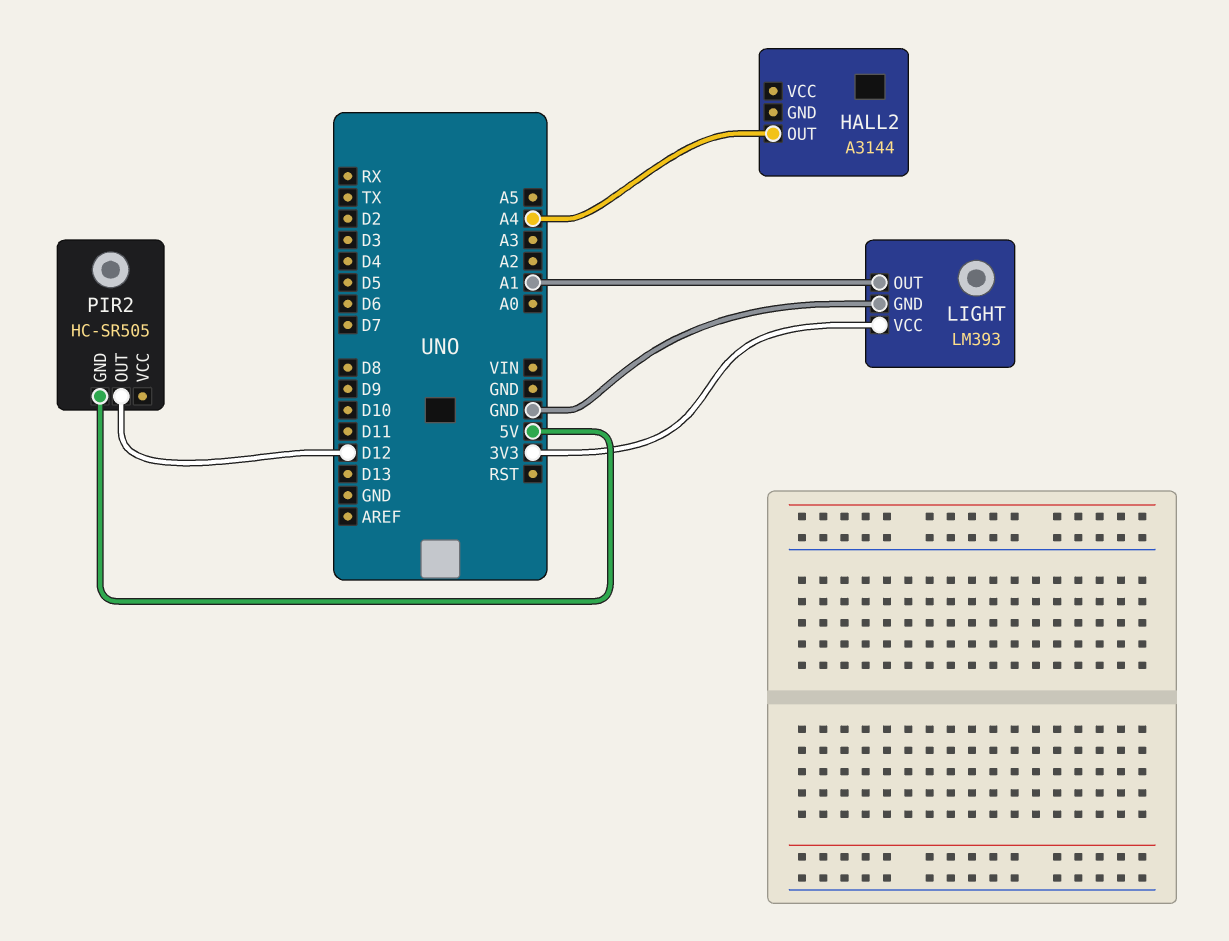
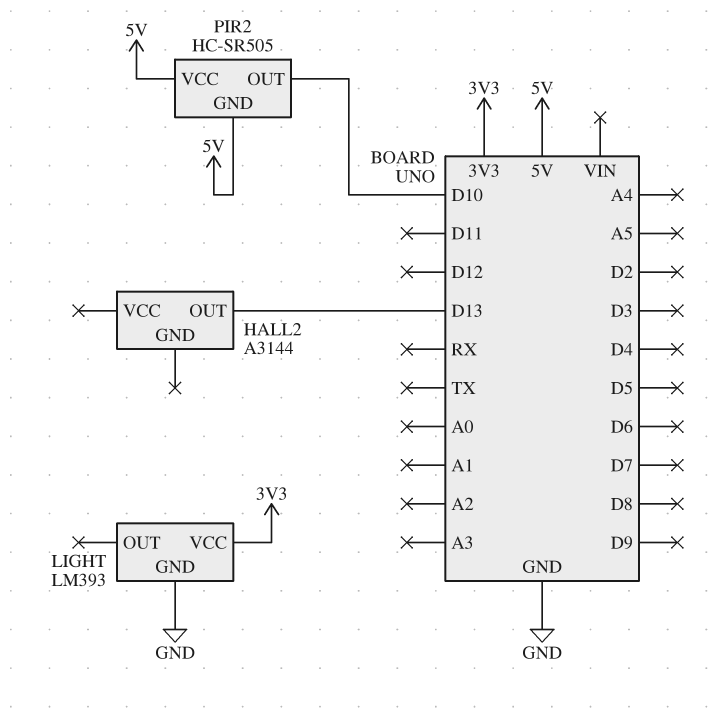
HALL2 pin OUT: A4 -> D13
LIGHT pin OUT: A1 -> none
PIR2 pin OUT: D12 -> D10
PIR2 pin VCC: none -> 5V

